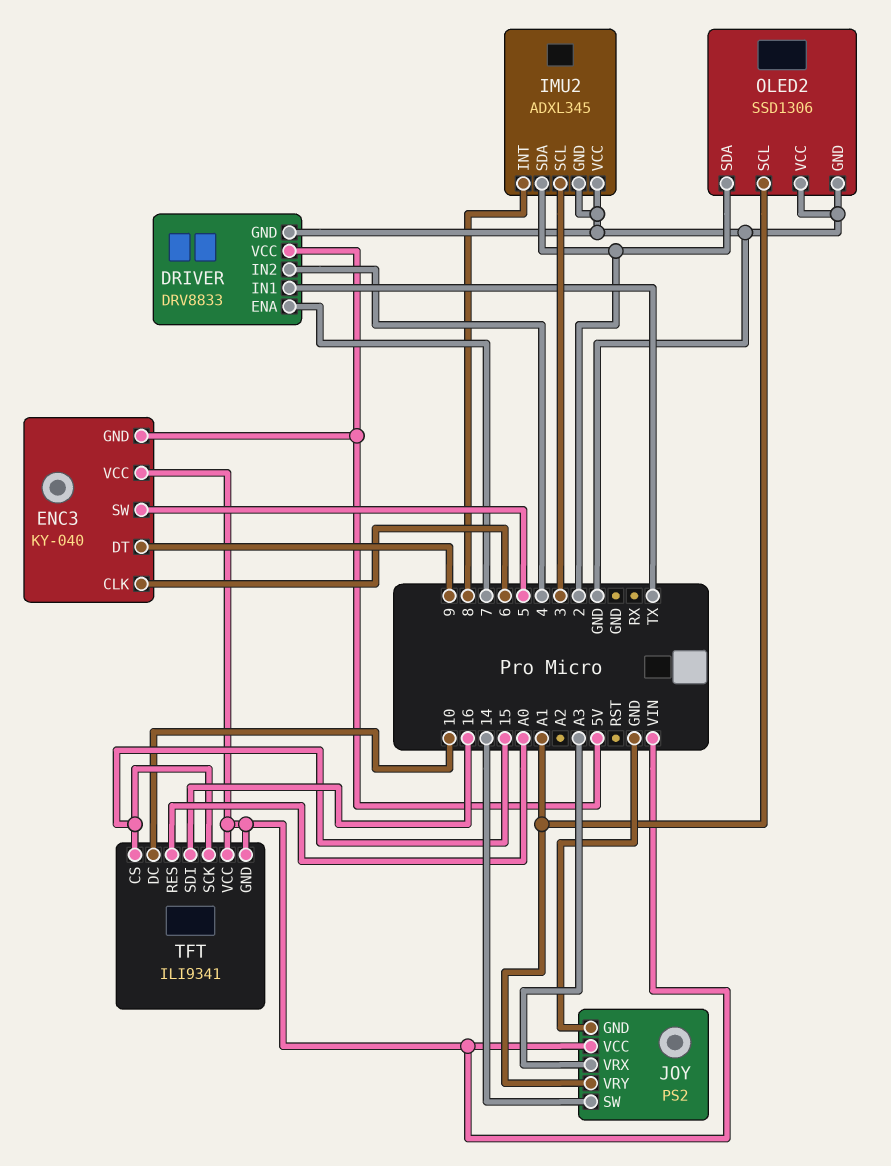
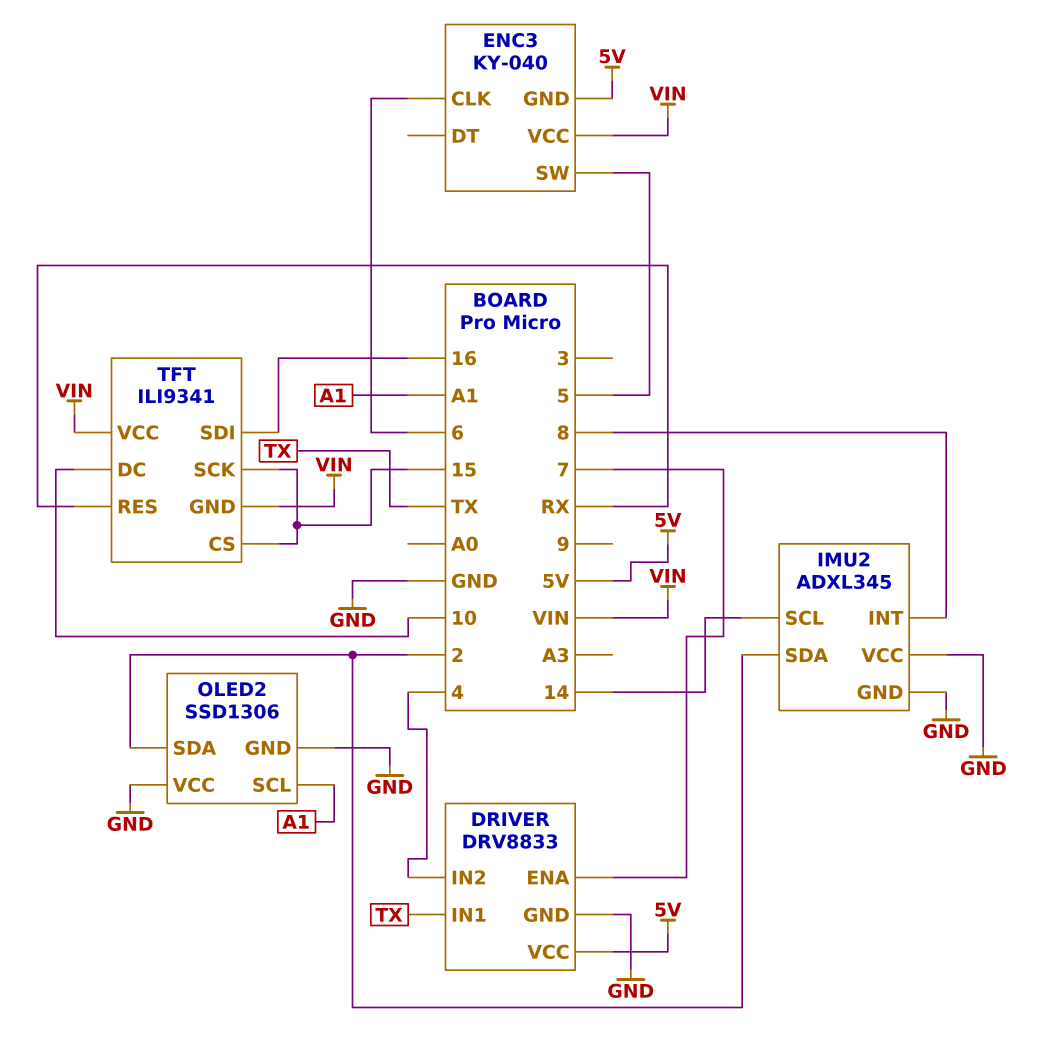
ENC3 pin DT: 9 -> none
IMU2 pin SCL: 3 -> 14
JOY: PS2 -> none
JOY pin GND: GND -> none
JOY pin SW: 14 -> none
JOY pin VCC: VIN -> none
JOY pin VRX: A3 -> none
JOY pin VRY: A1 -> none
TFT pin RES: A0 -> RX

